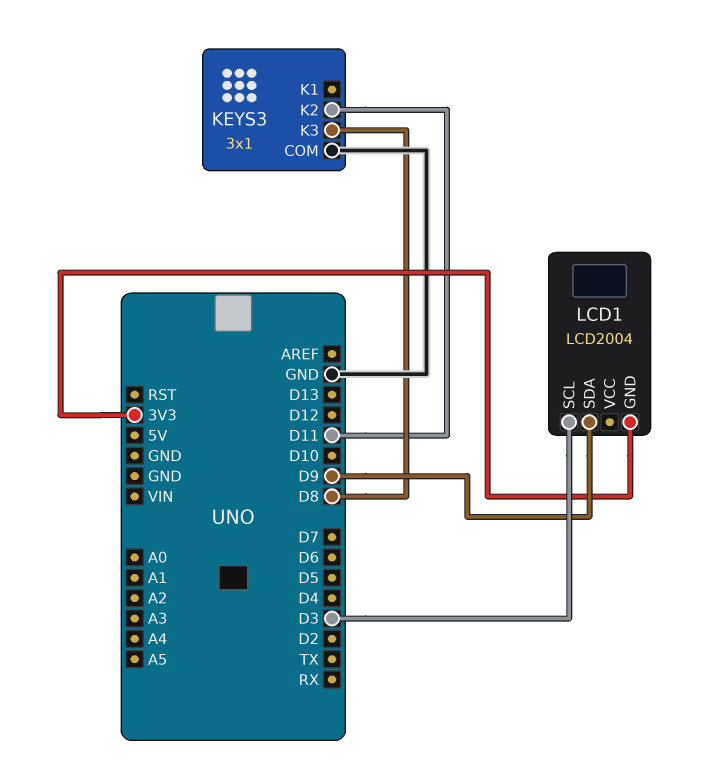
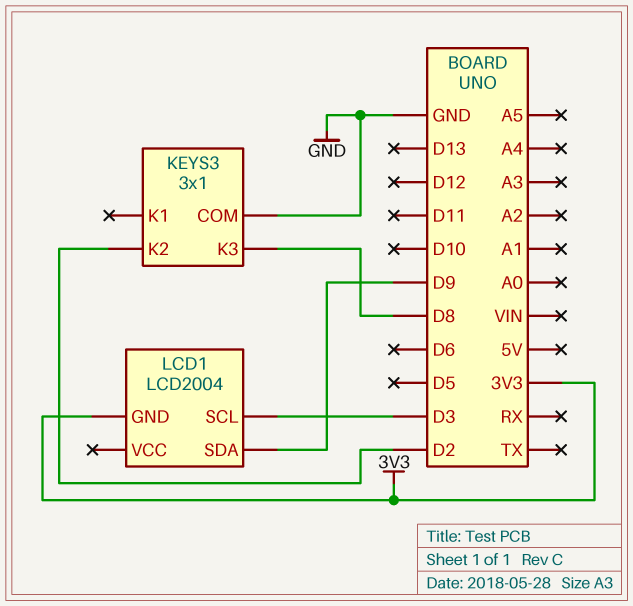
KEYS3 pin K2: D11 -> D2

